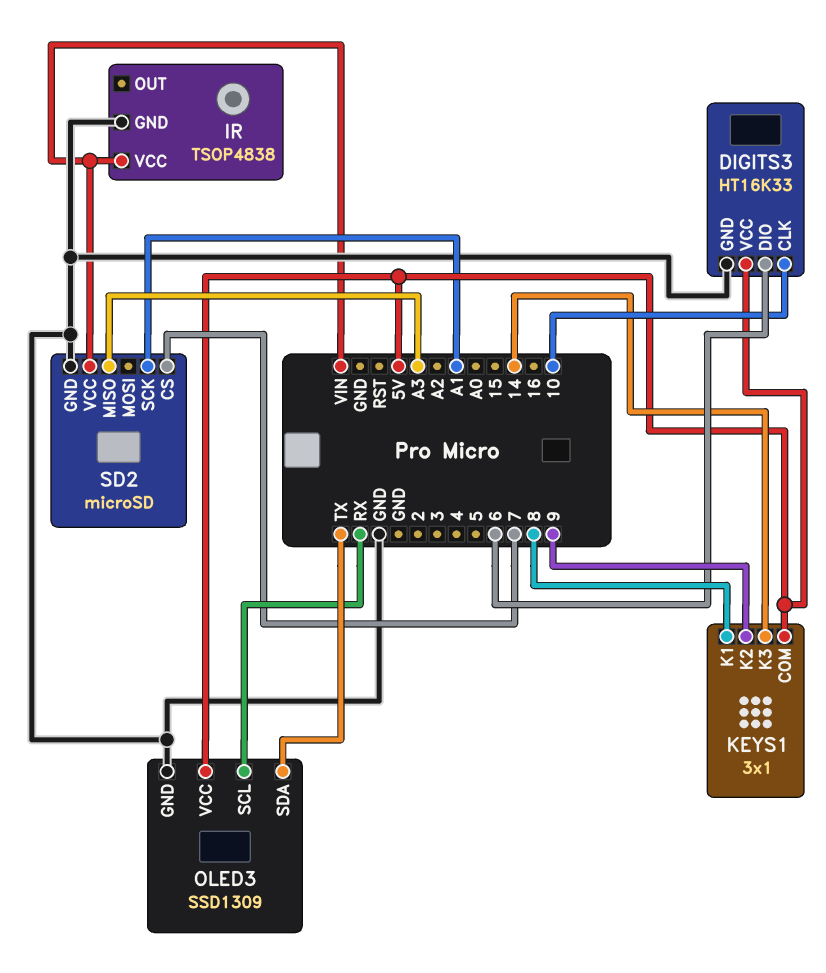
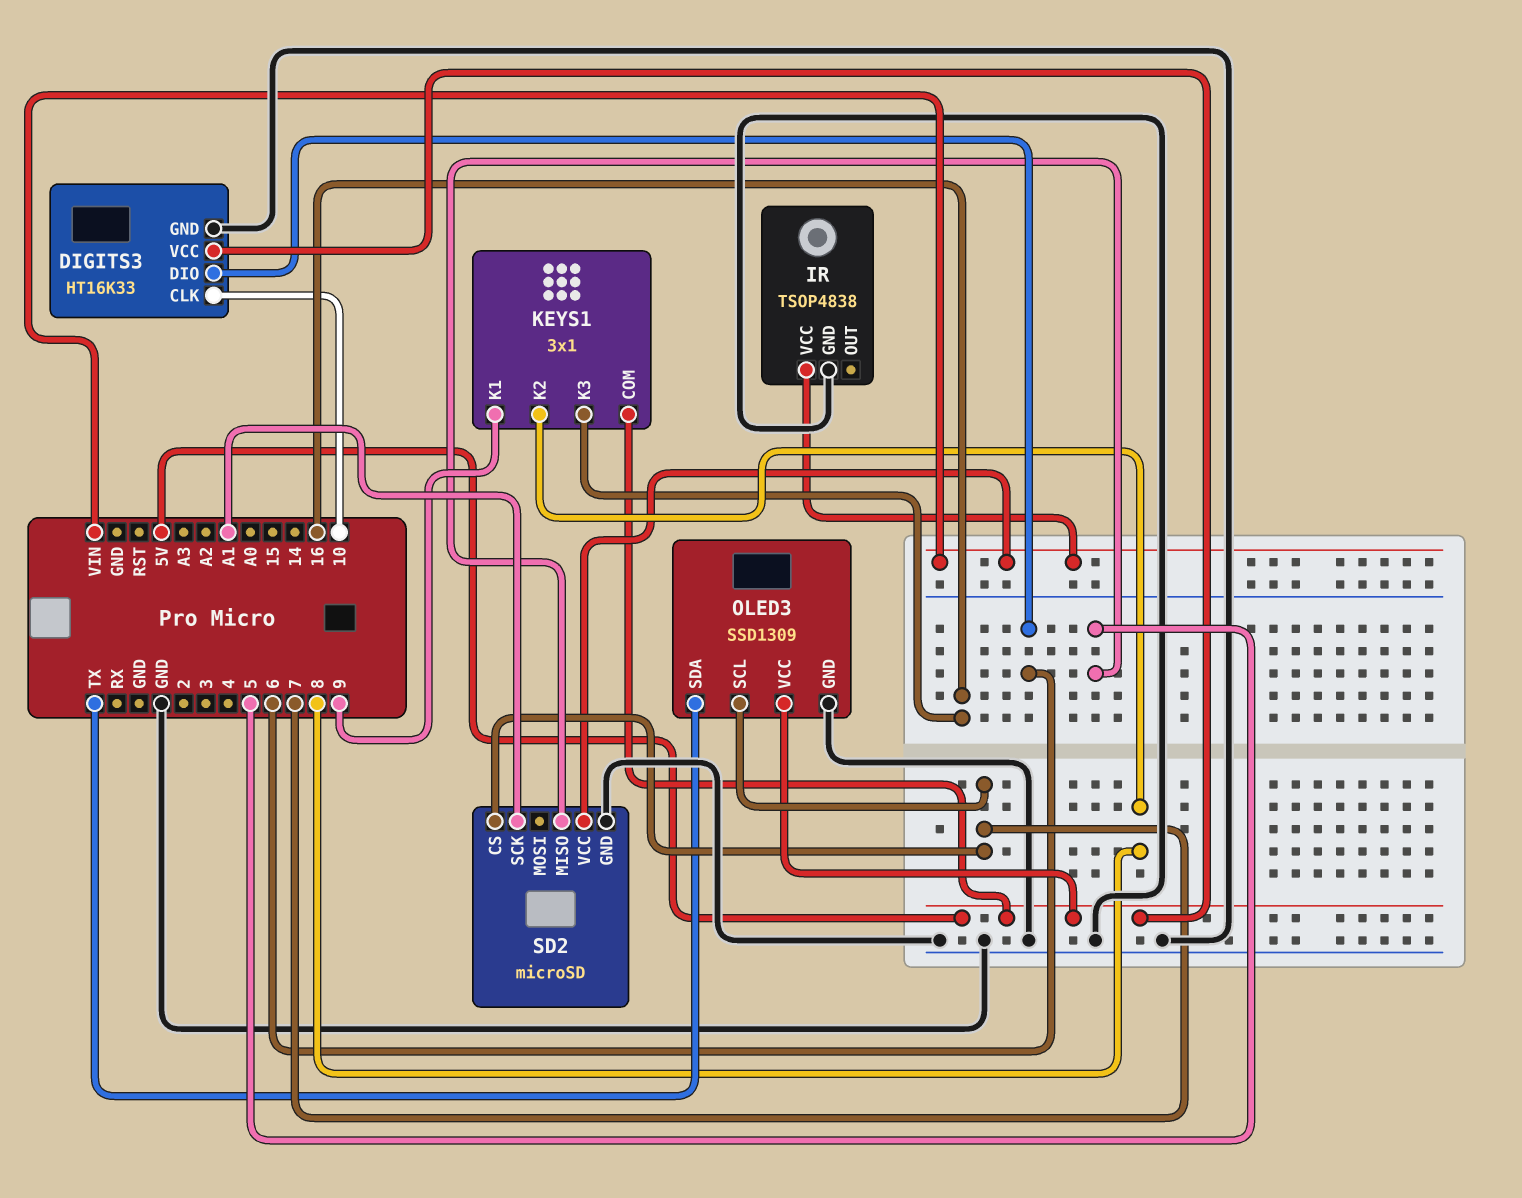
KEYS1 pin K1: 8 -> 9
KEYS1 pin K2: 9 -> 8
KEYS1 pin K3: 14 -> 16
OLED3 pin SCL: RX -> 7
SD2 pin MISO: A3 -> 5

